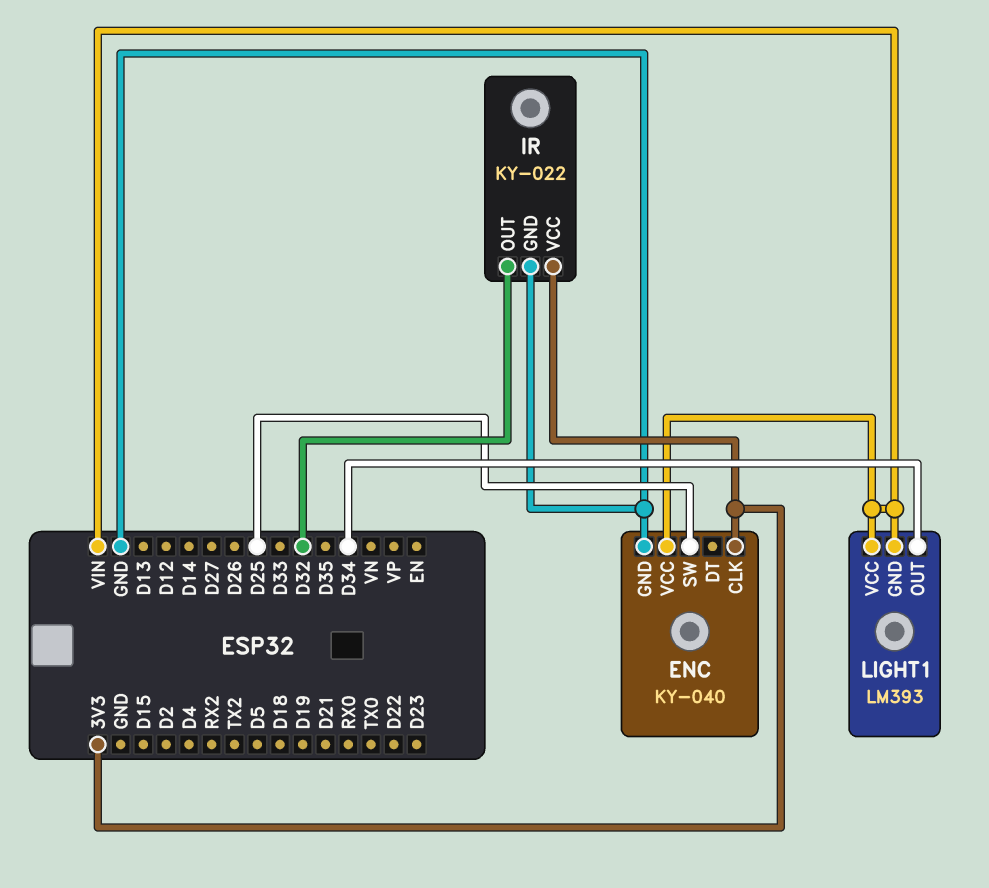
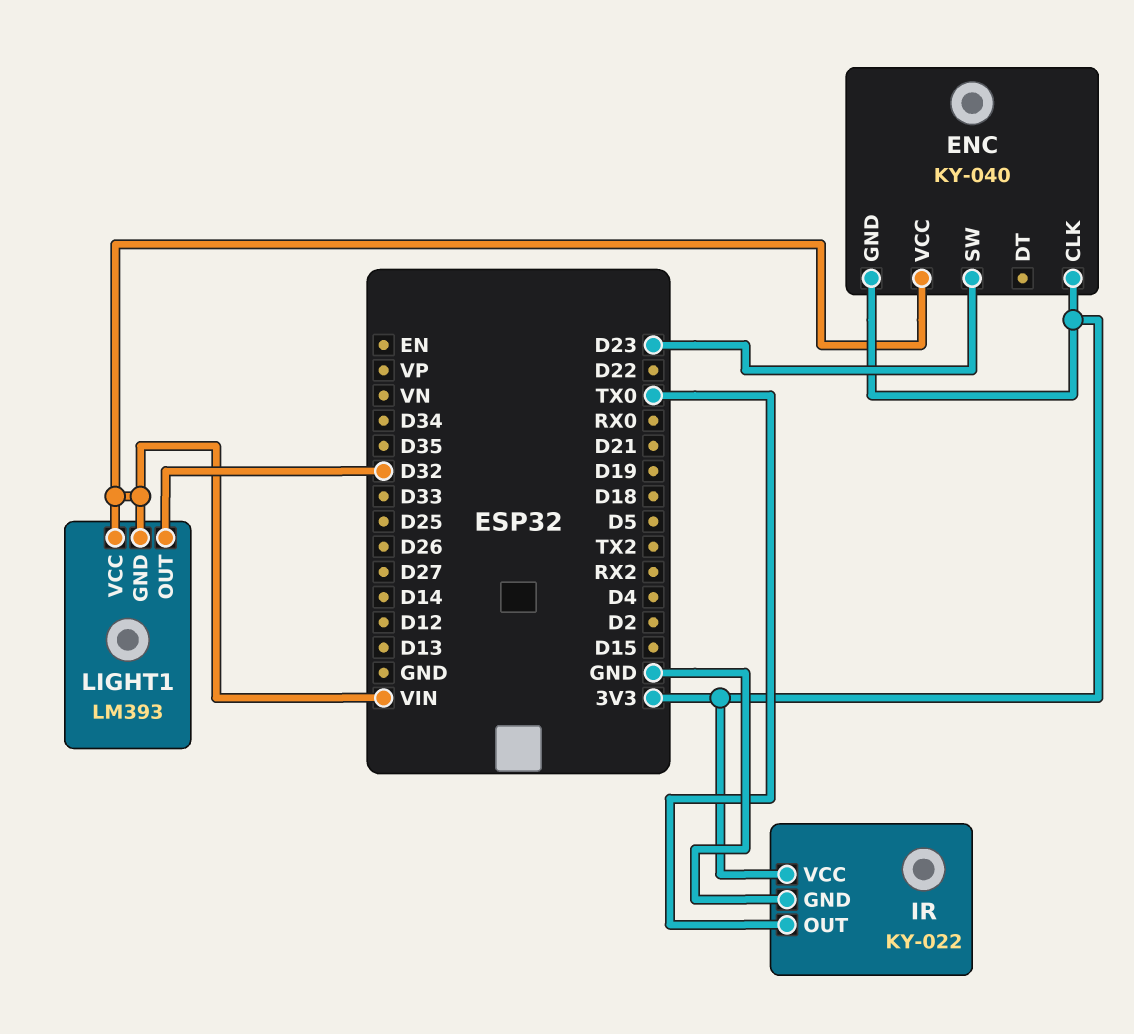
ENC pin GND: GND -> 3V3
ENC pin SW: D25 -> D23
IR pin OUT: D32 -> TX0
LIGHT1 pin OUT: D34 -> D32

